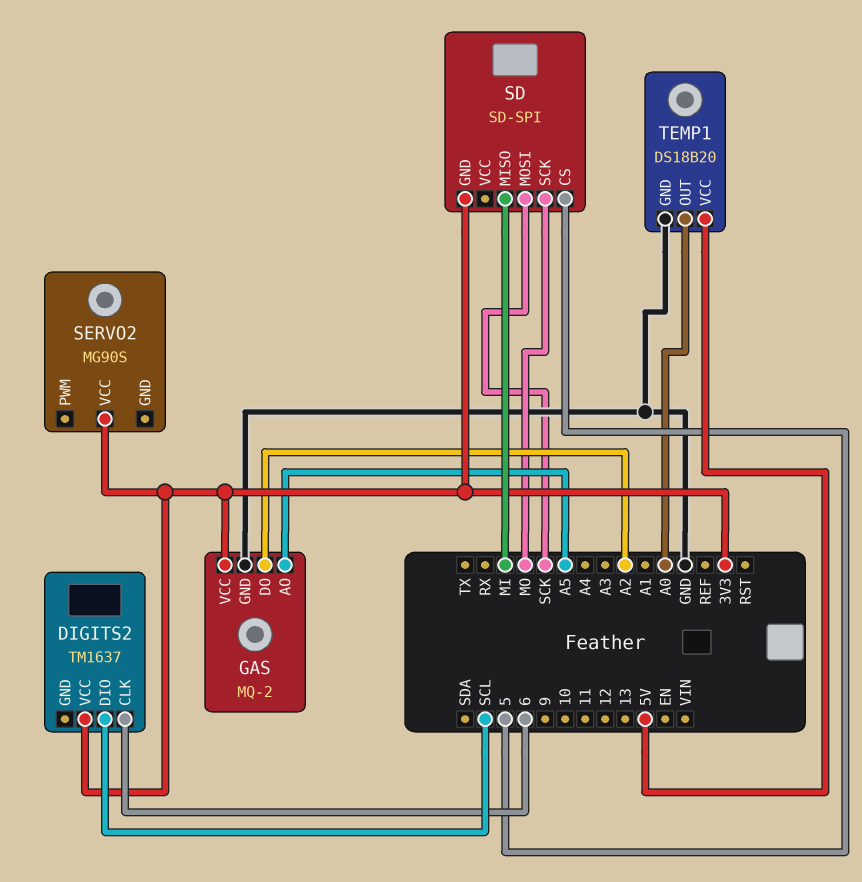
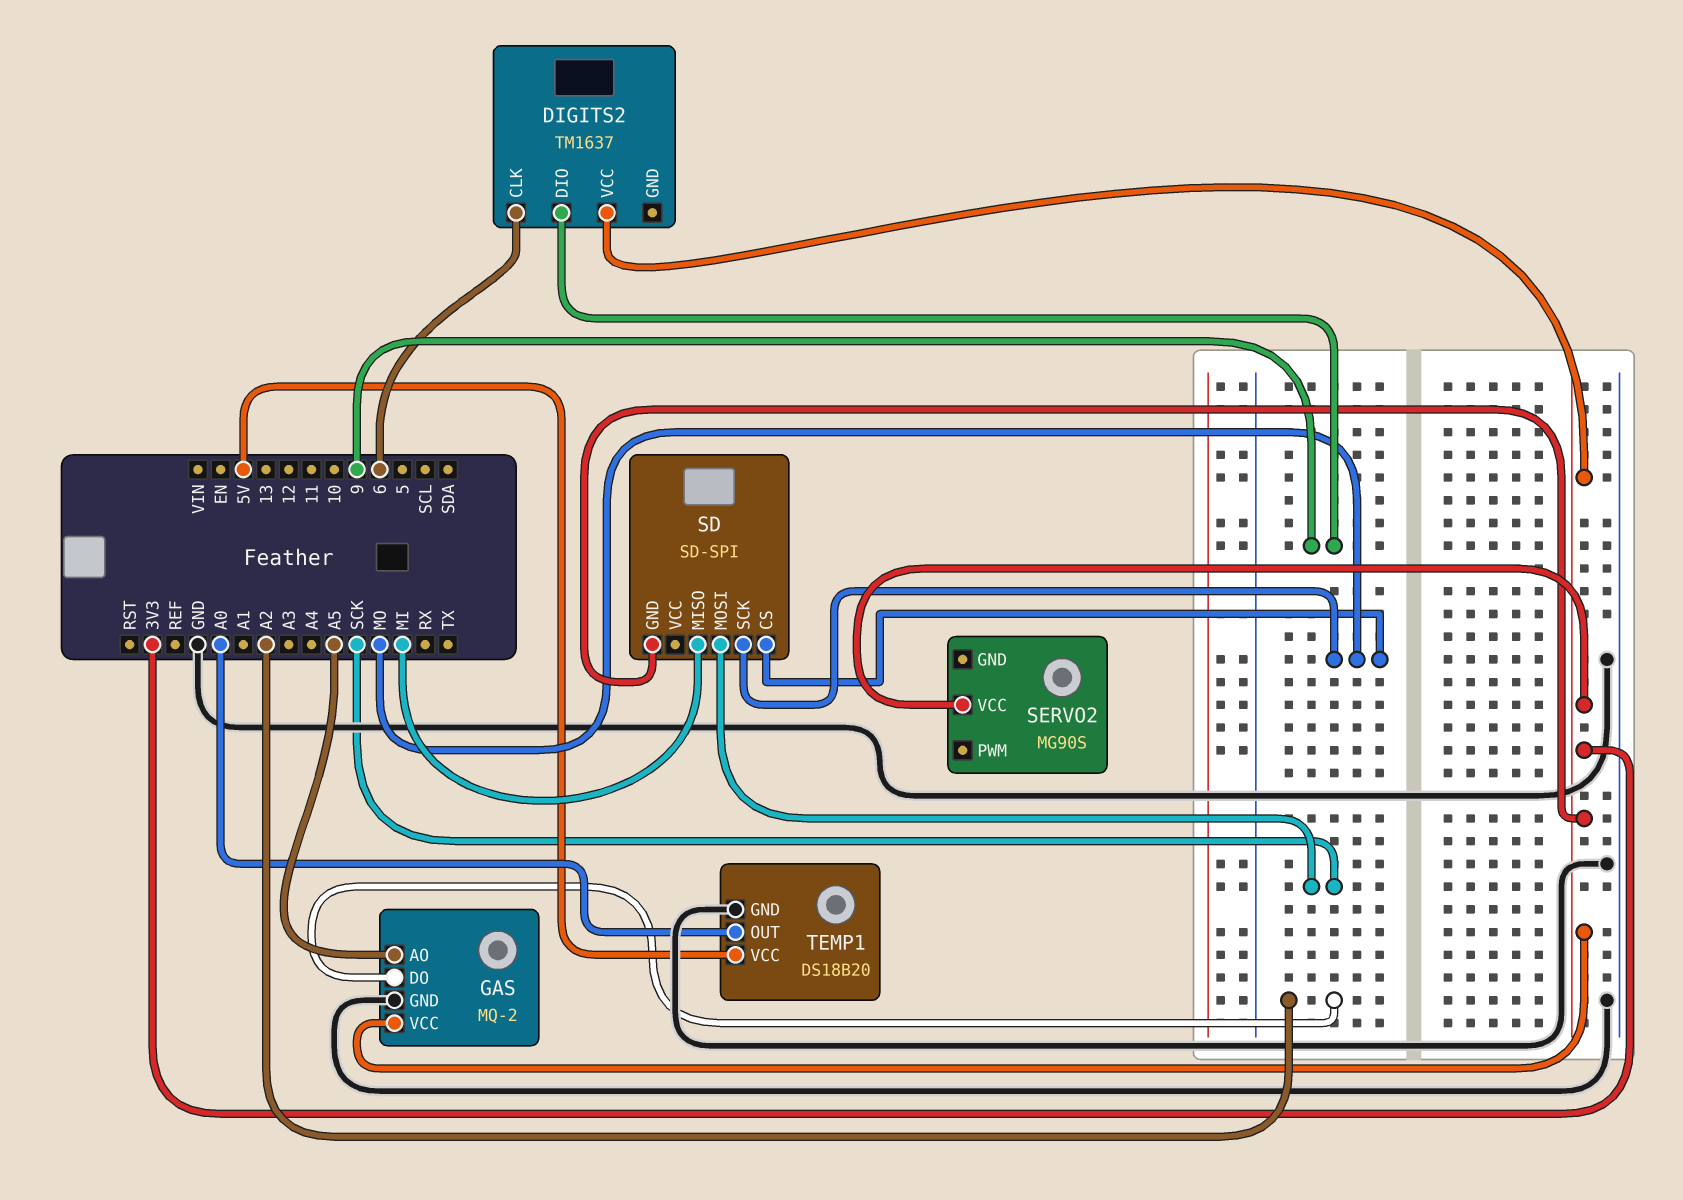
DIGITS2 pin DIO: SCL -> 9
SD pin CS: 5 -> MO

